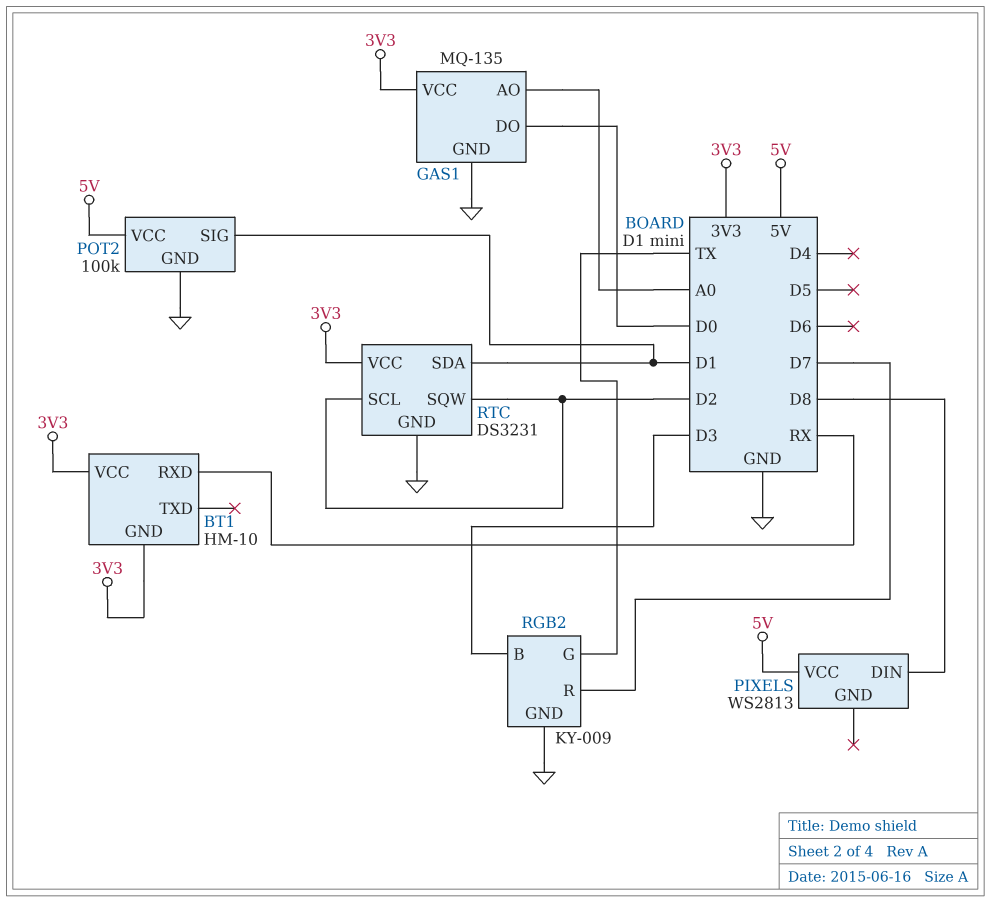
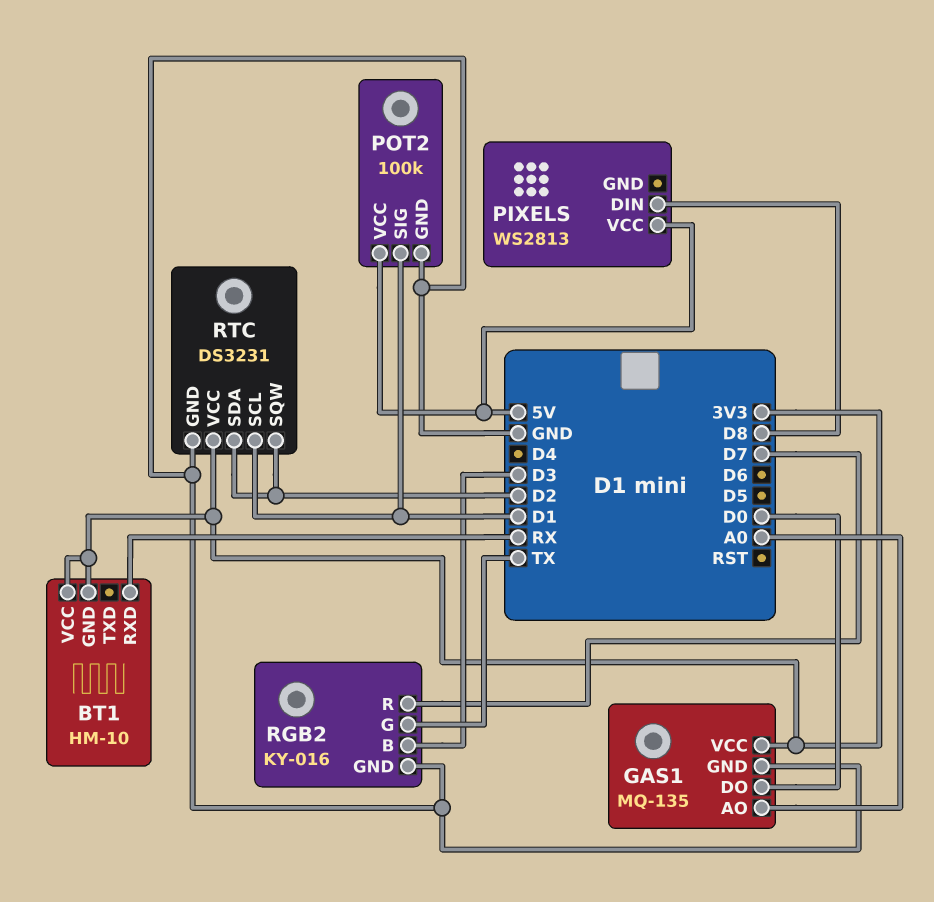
RGB2: KY-009 -> KY-016
RTC pin SCL: D2 -> D1
RTC pin SDA: D1 -> D2

